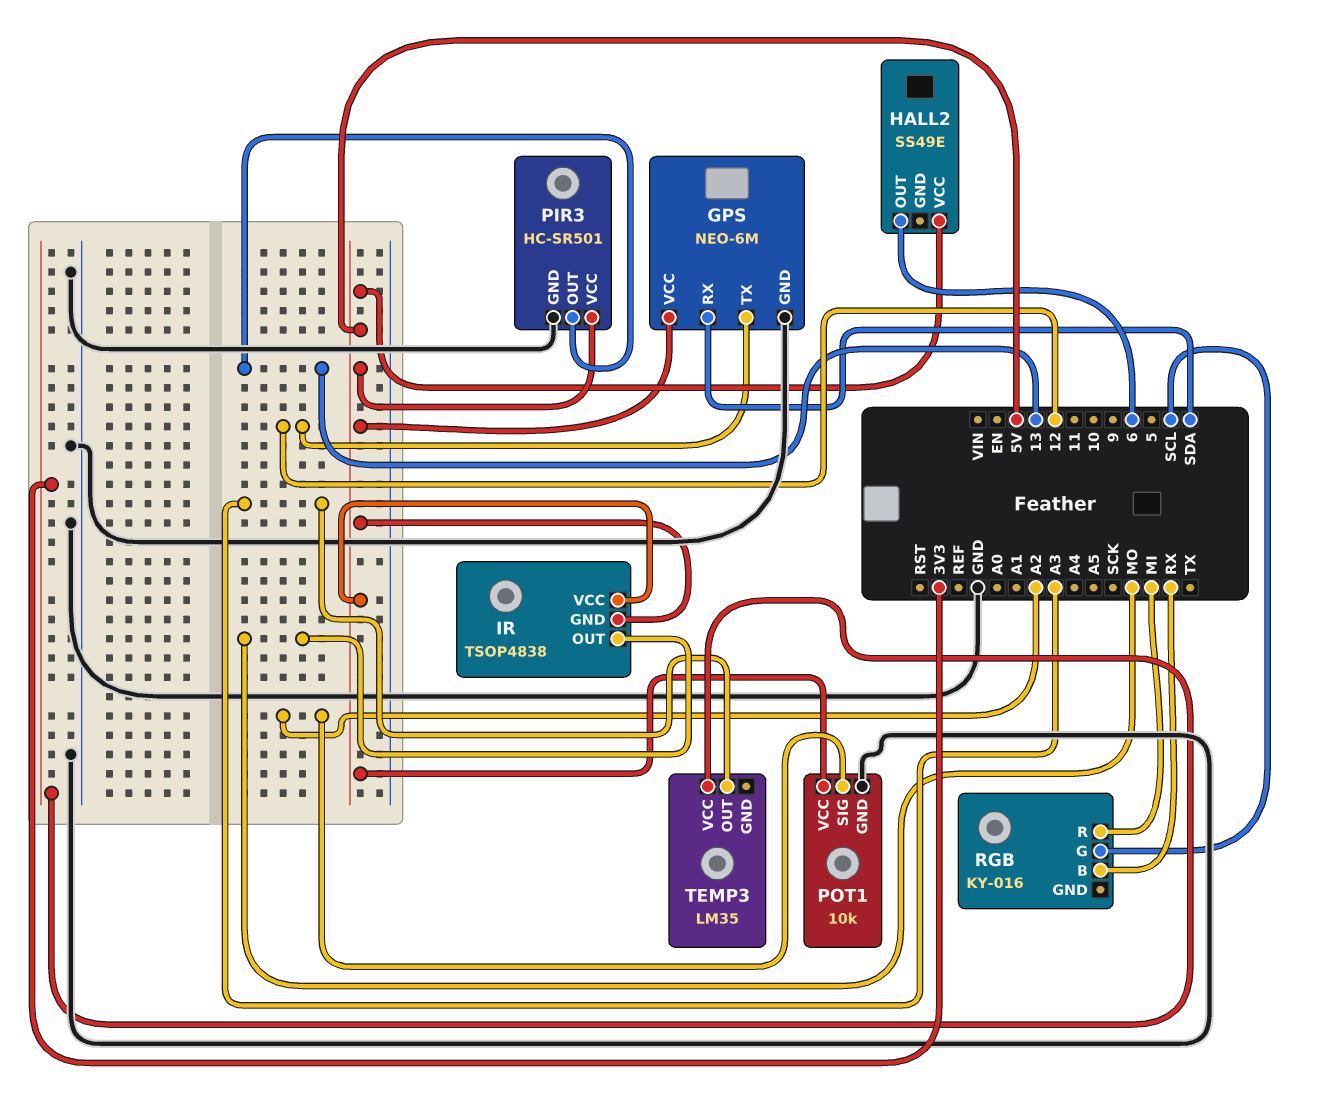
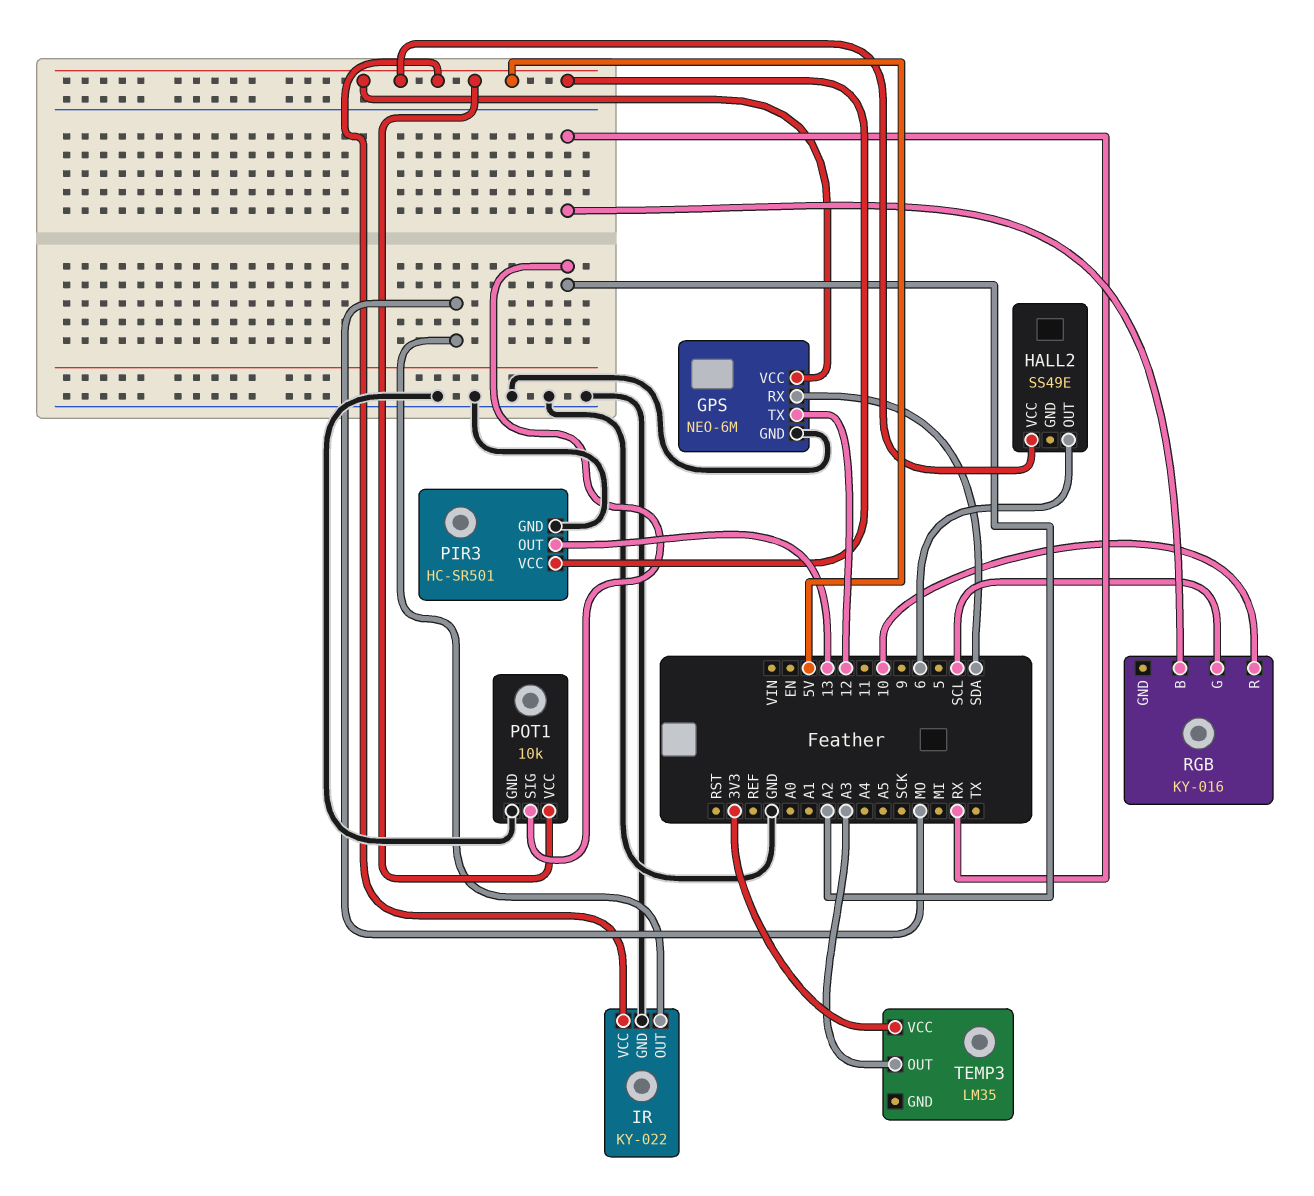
IR: TSOP4838 -> KY-022
IR pin GND: 5V -> GND
RGB pin R: MI -> 10

